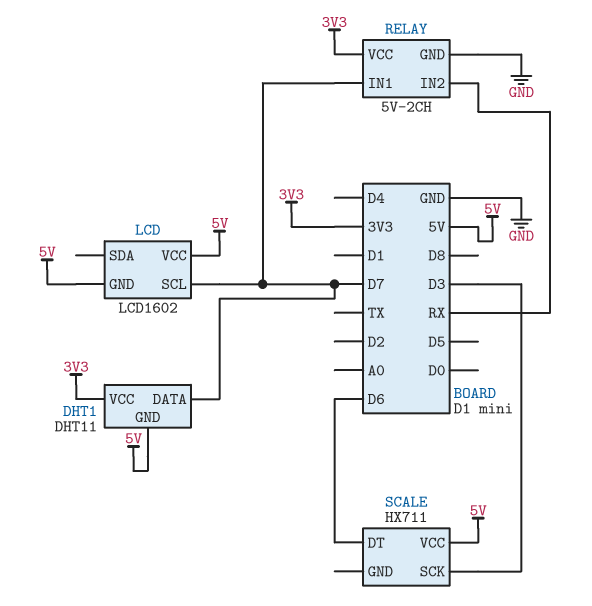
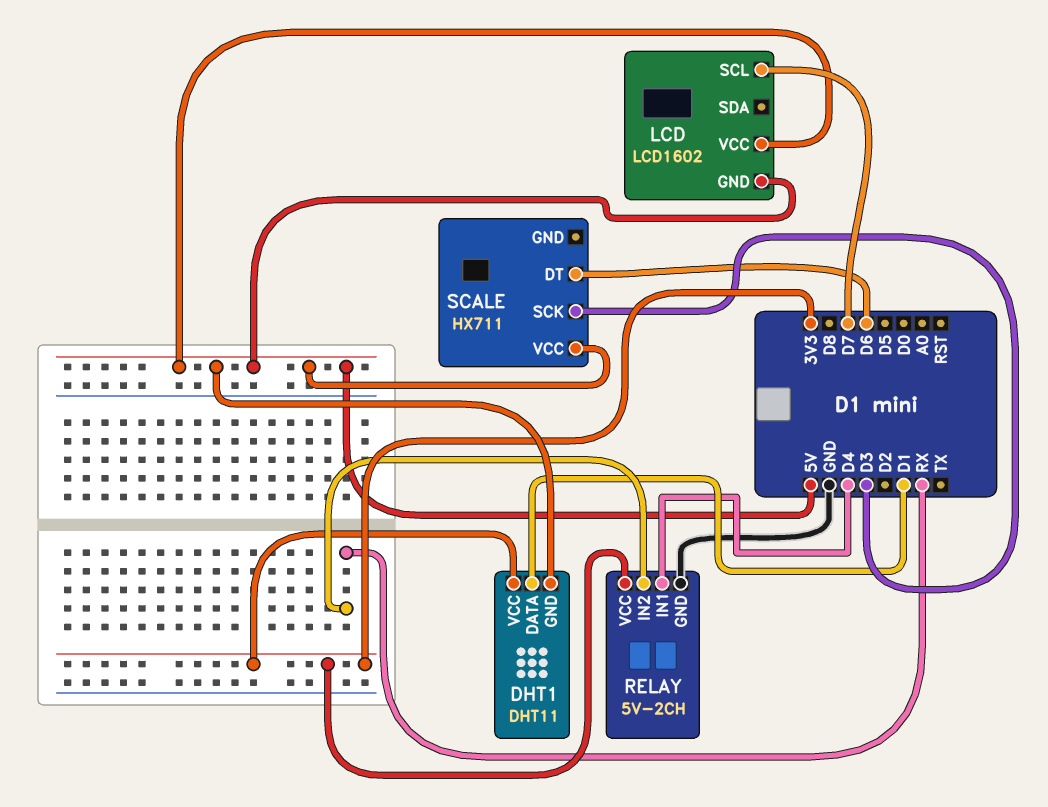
DHT1 pin DATA: D7 -> D1
RELAY pin IN1: D7 -> D4

